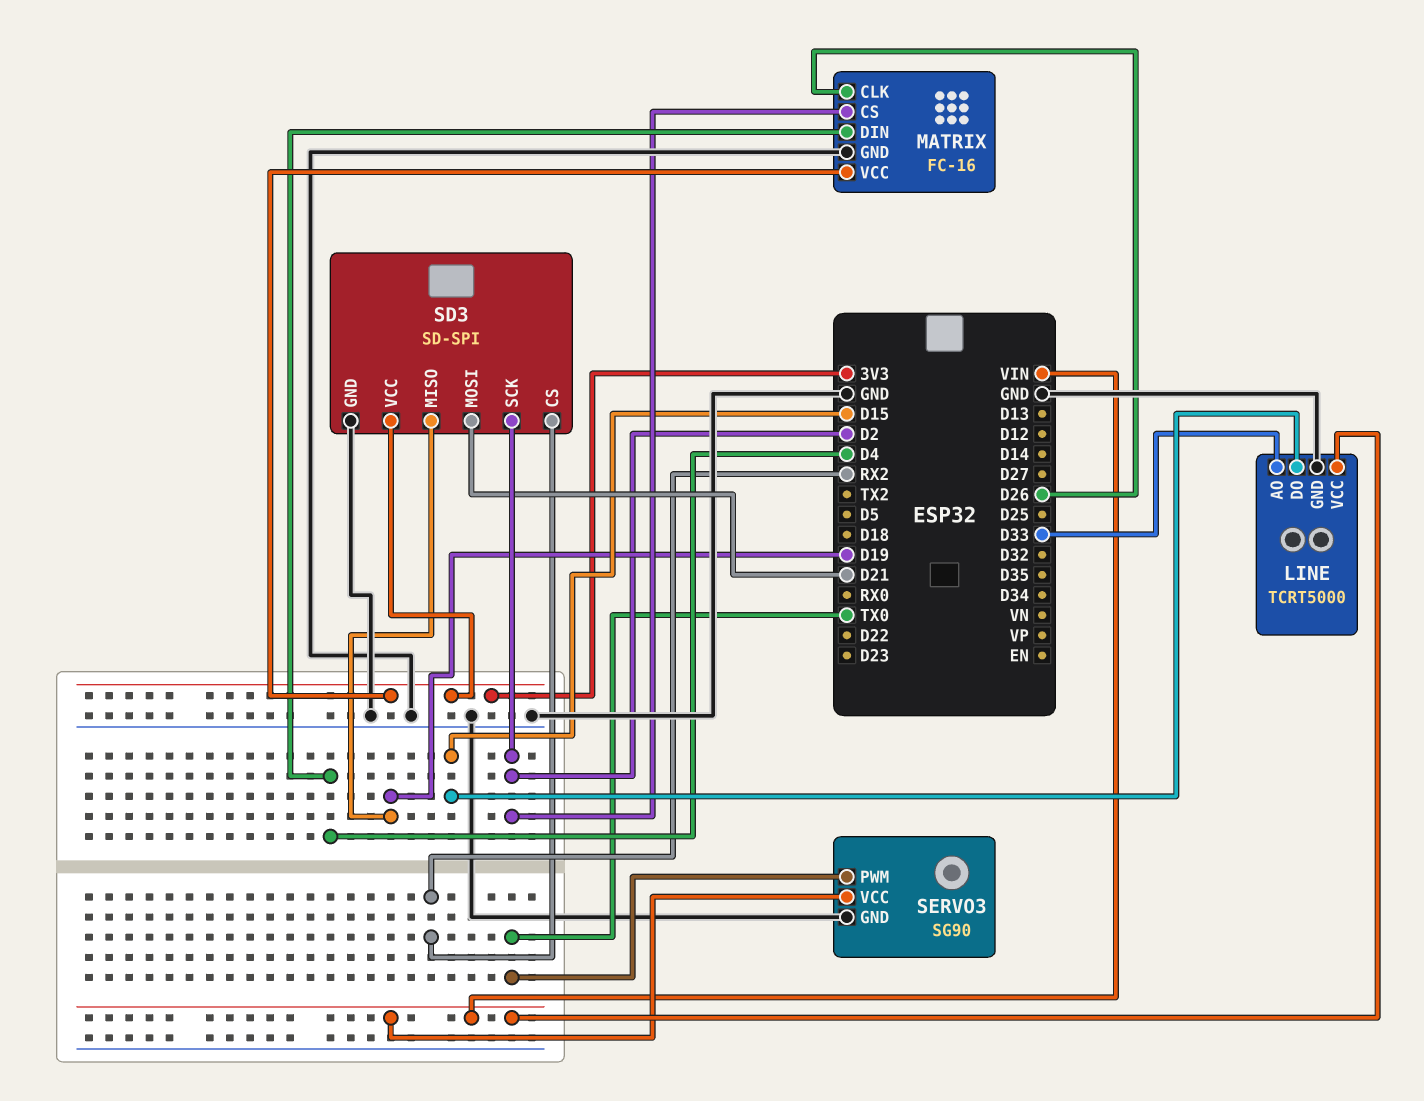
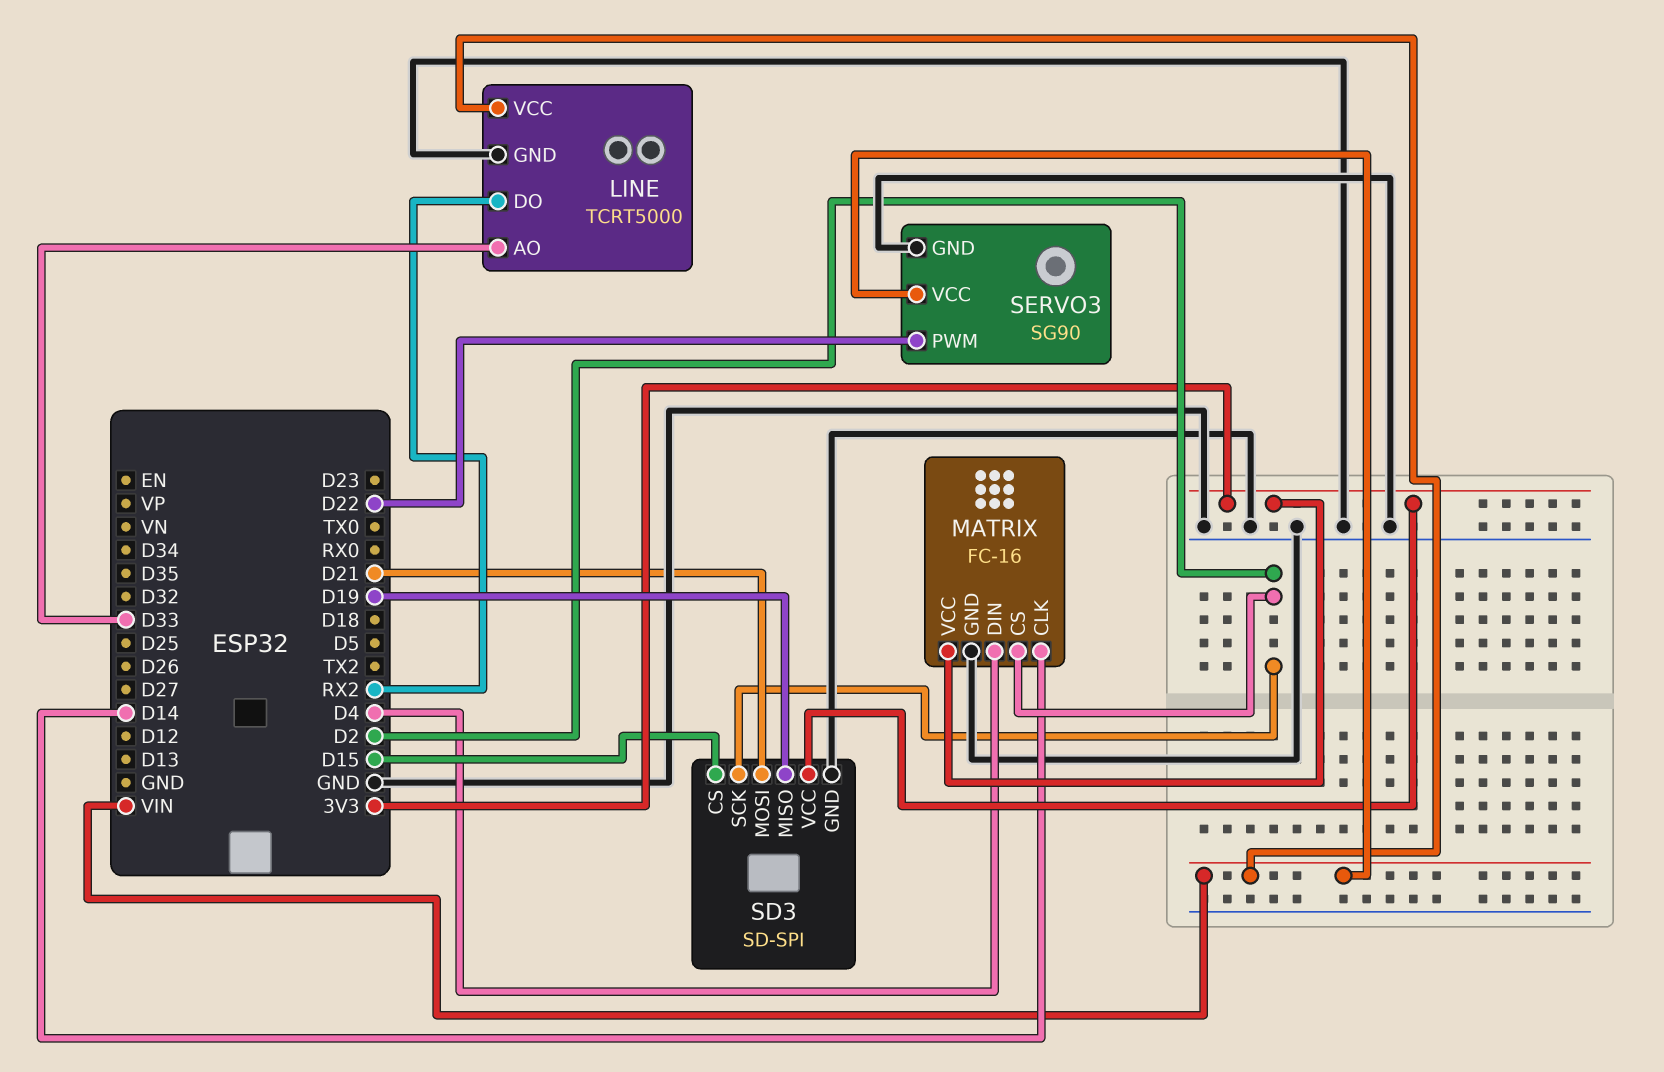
LINE pin DO: D15 -> RX2
MATRIX pin CLK: D26 -> D14
SD3 pin CS: RX2 -> D15
SERVO3 pin PWM: TX0 -> D22

